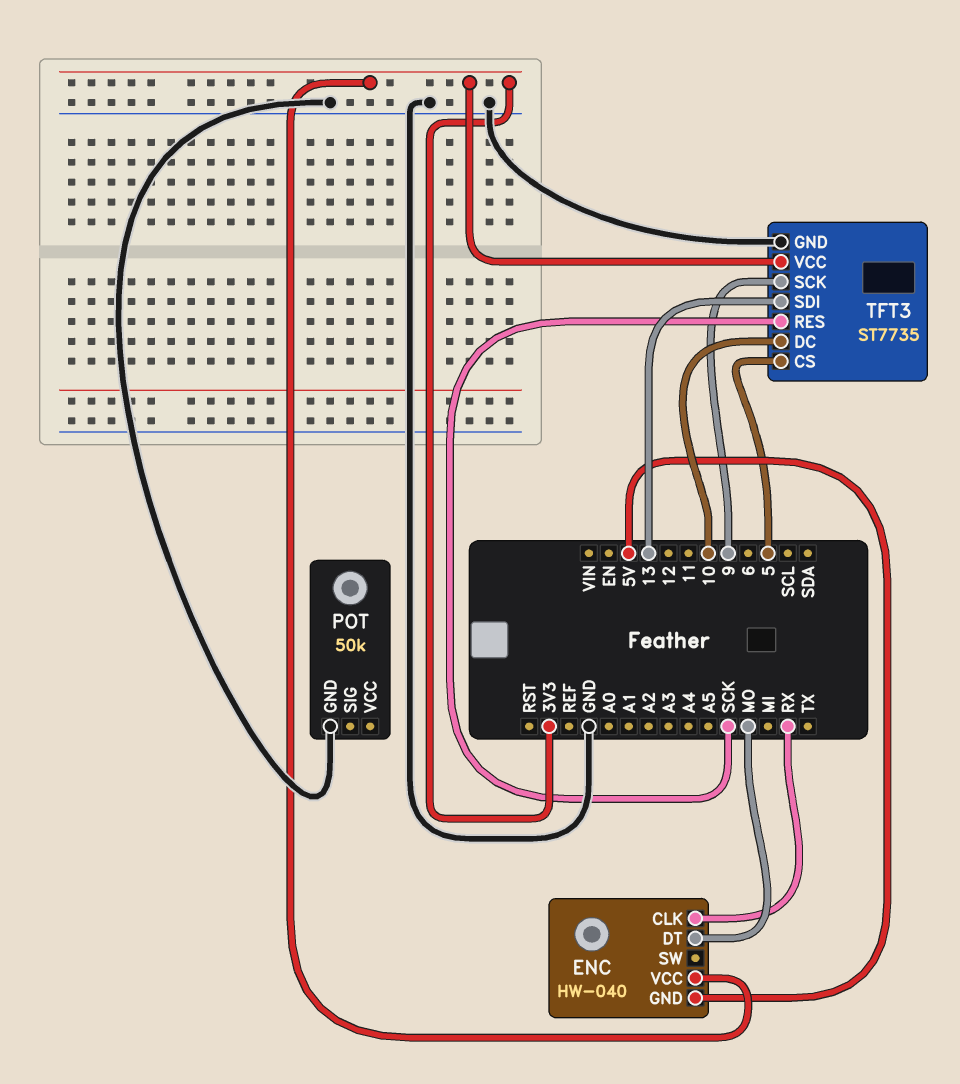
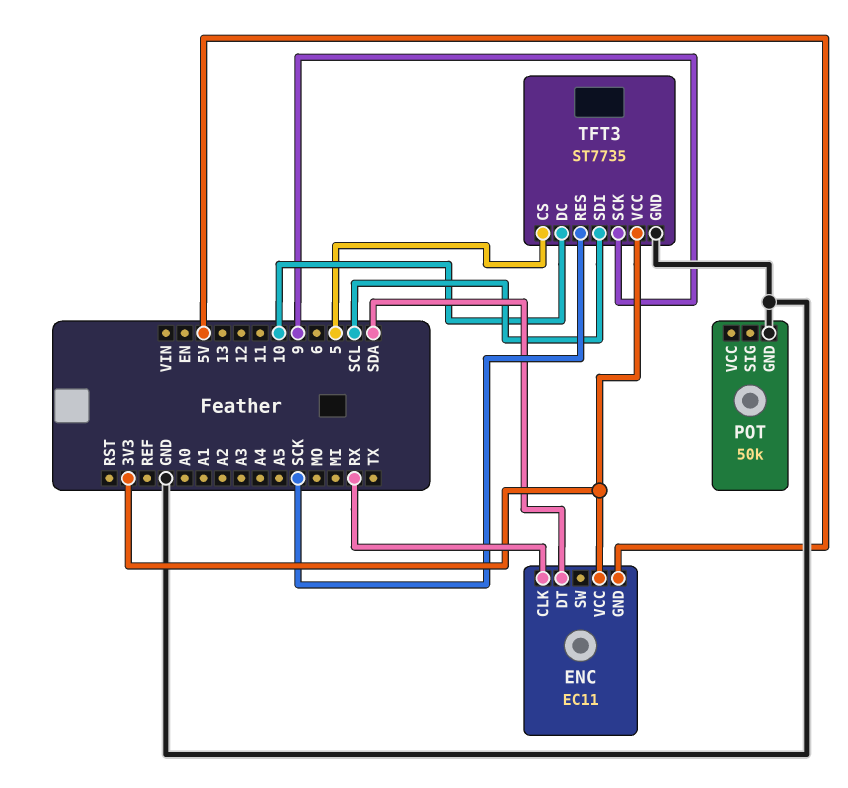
ENC: HW-040 -> EC11
ENC pin DT: MO -> SDA
TFT3 pin SDI: 13 -> SCL

